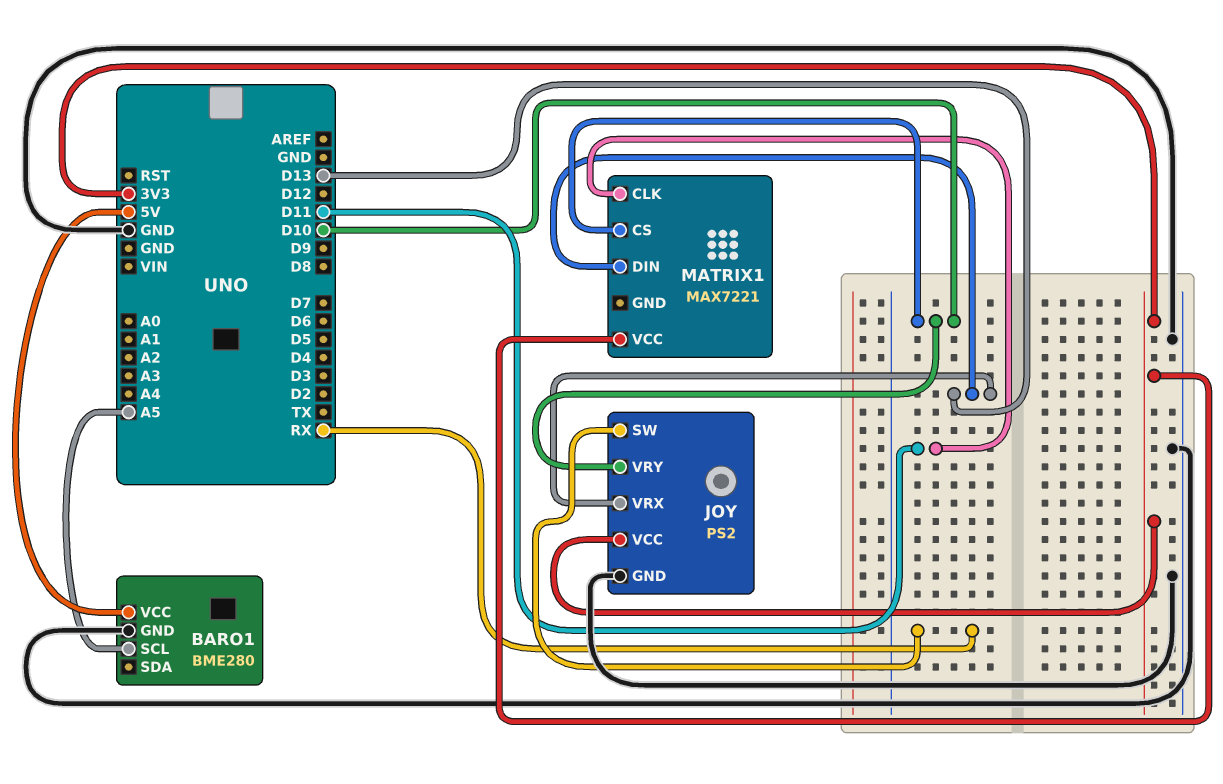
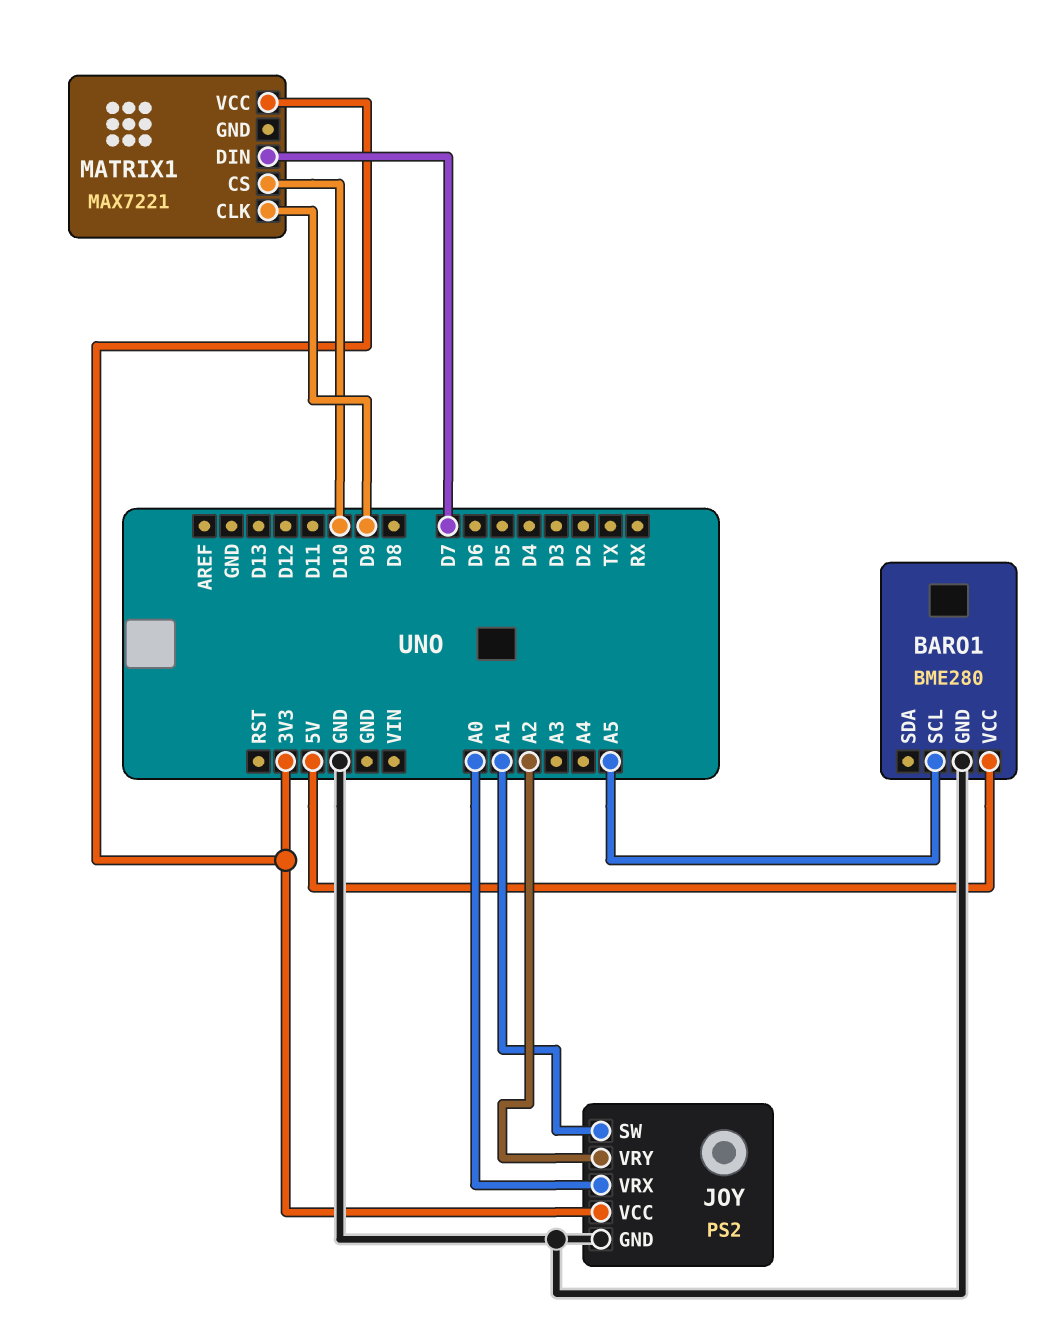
JOY pin SW: RX -> A1
JOY pin VRX: D13 -> A0
JOY pin VRY: D10 -> A2
MATRIX1 pin CLK: D11 -> D9
MATRIX1 pin DIN: D13 -> D7

